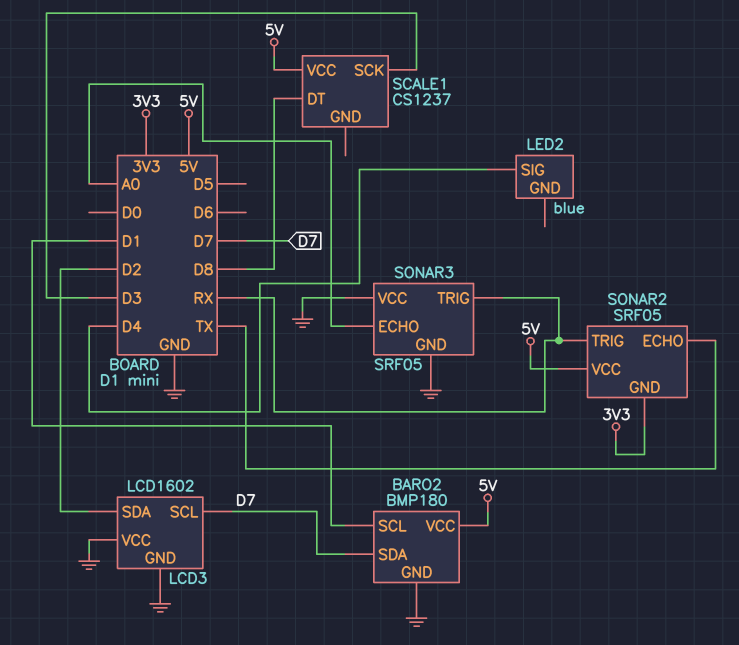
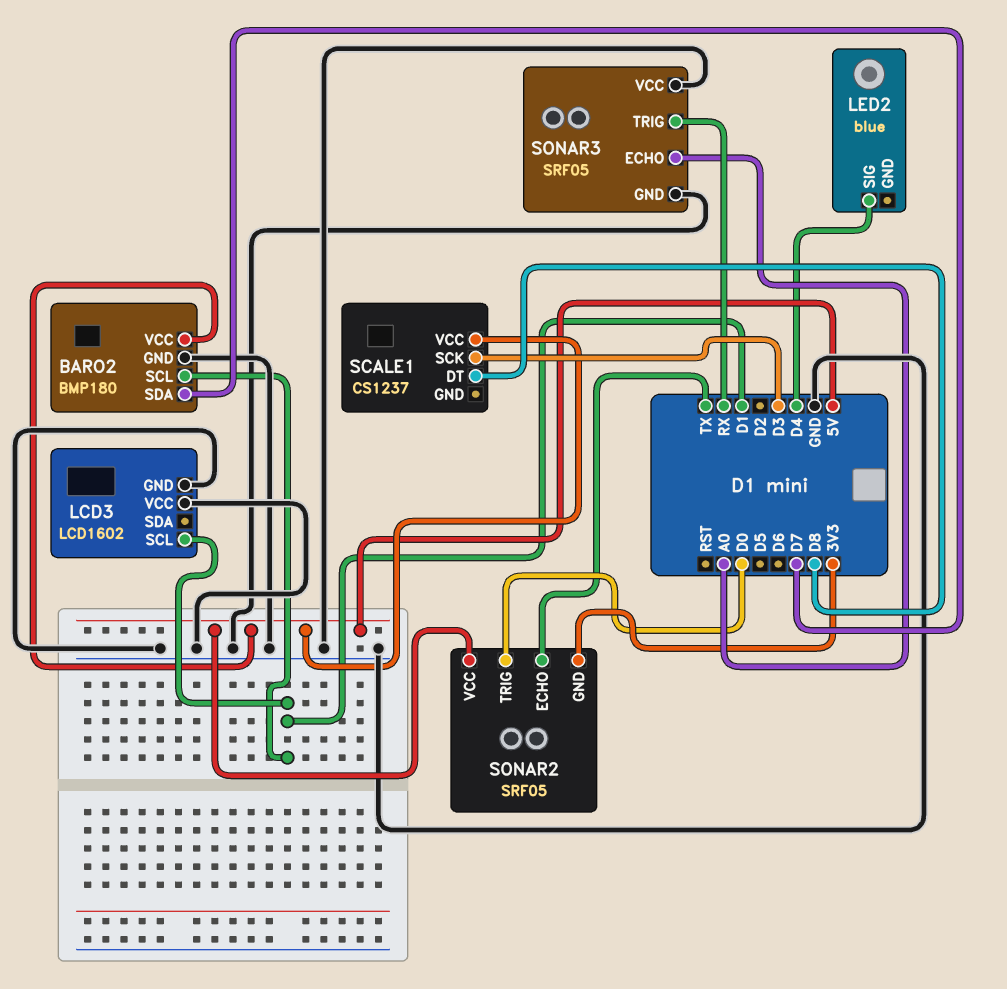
LCD3 pin SCL: D7 -> D1
LCD3 pin SDA: D2 -> none
SONAR2 pin TRIG: RX -> D0

